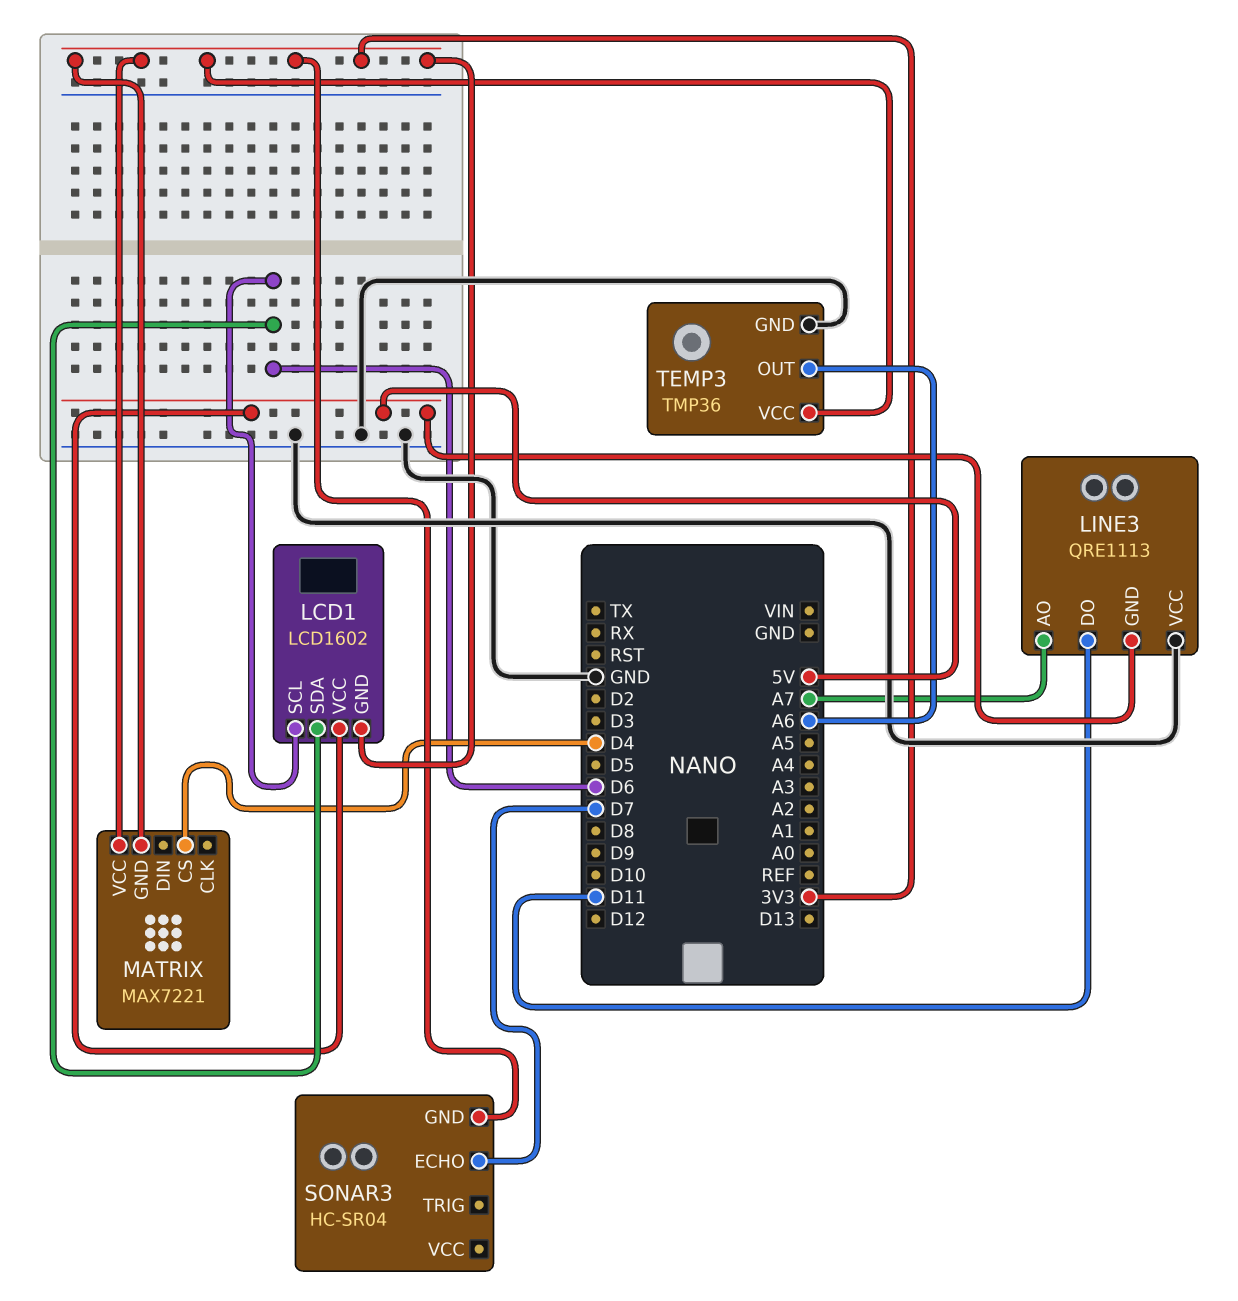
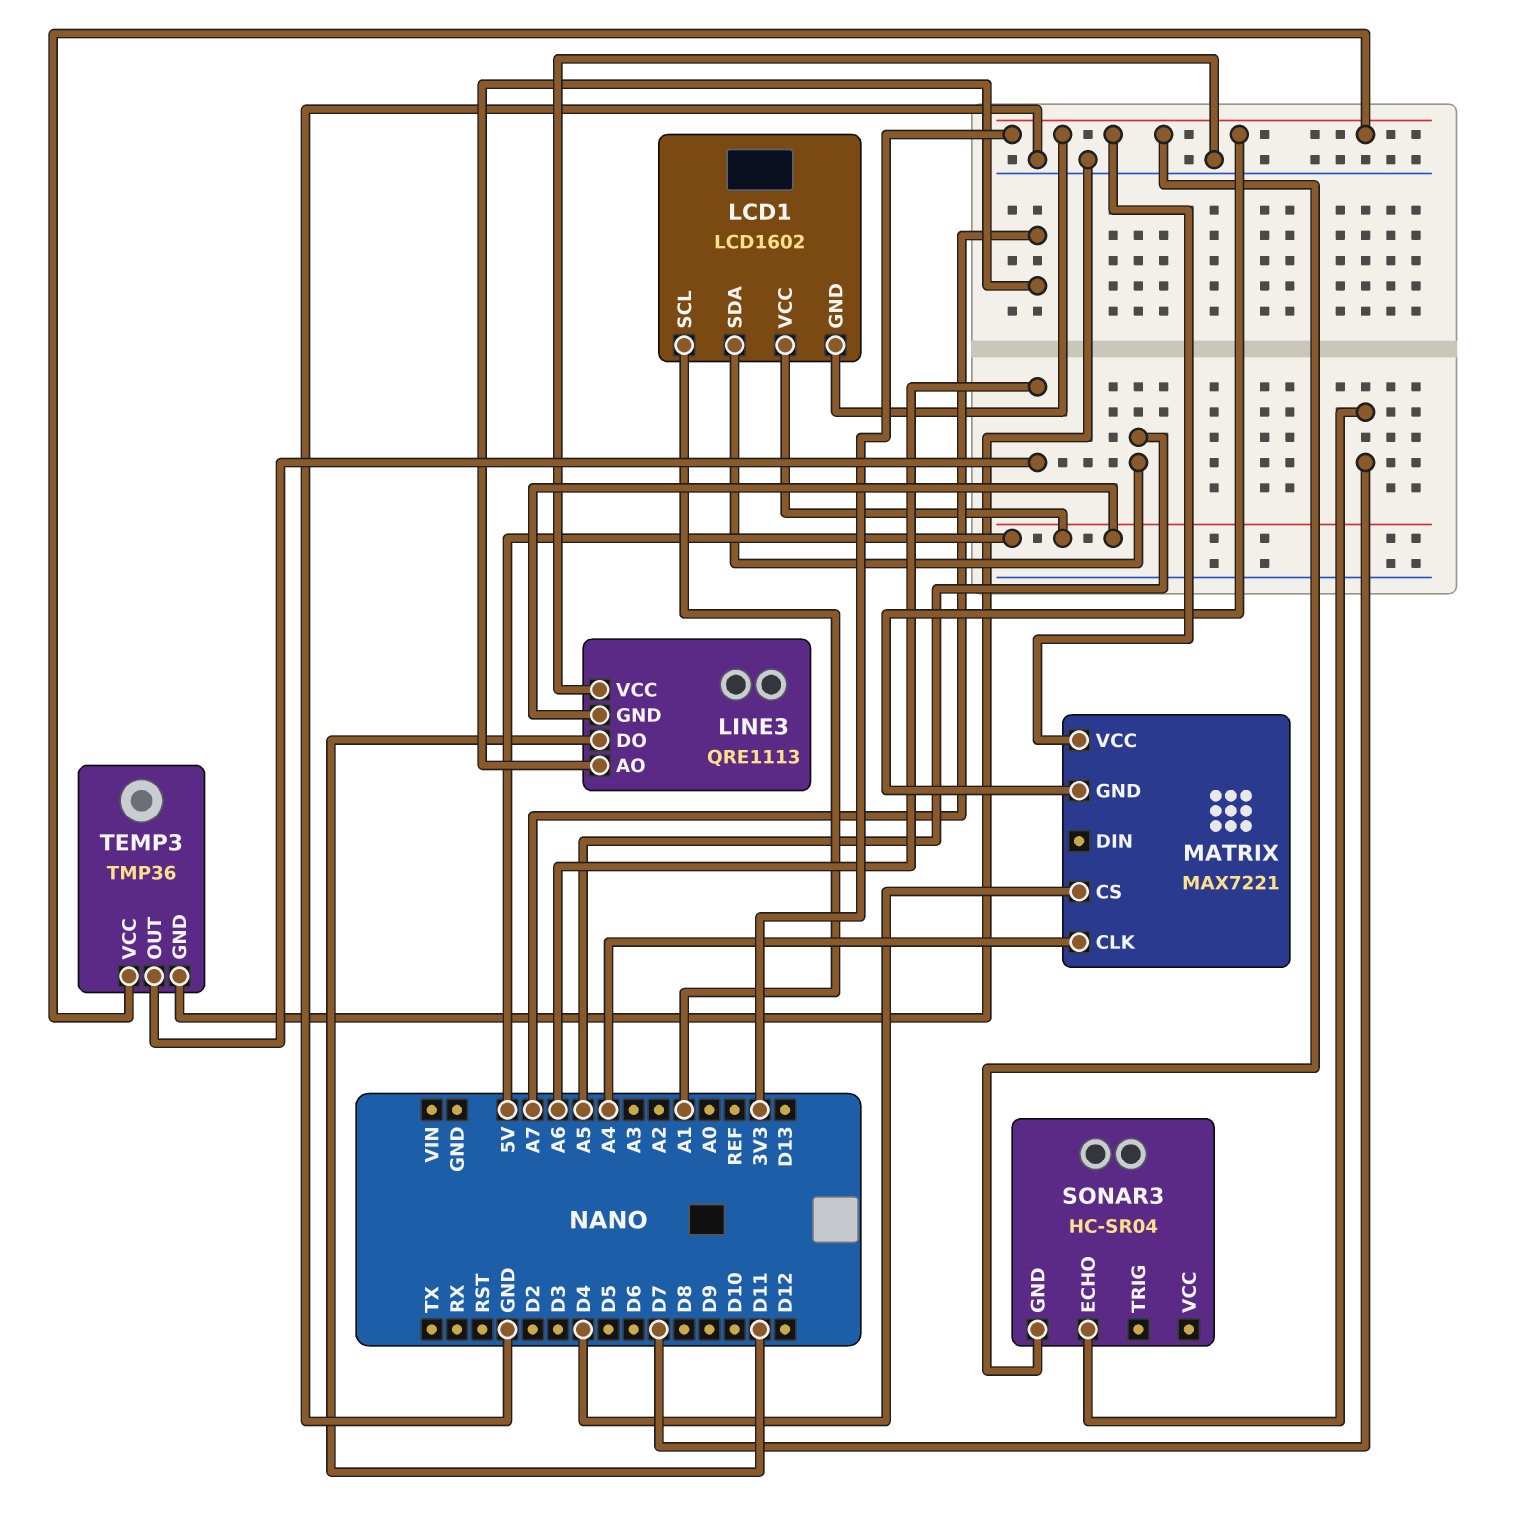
LCD1 pin SCL: D6 -> A1
LCD1 pin SDA: D6 -> A5
MATRIX pin CLK: none -> A4

